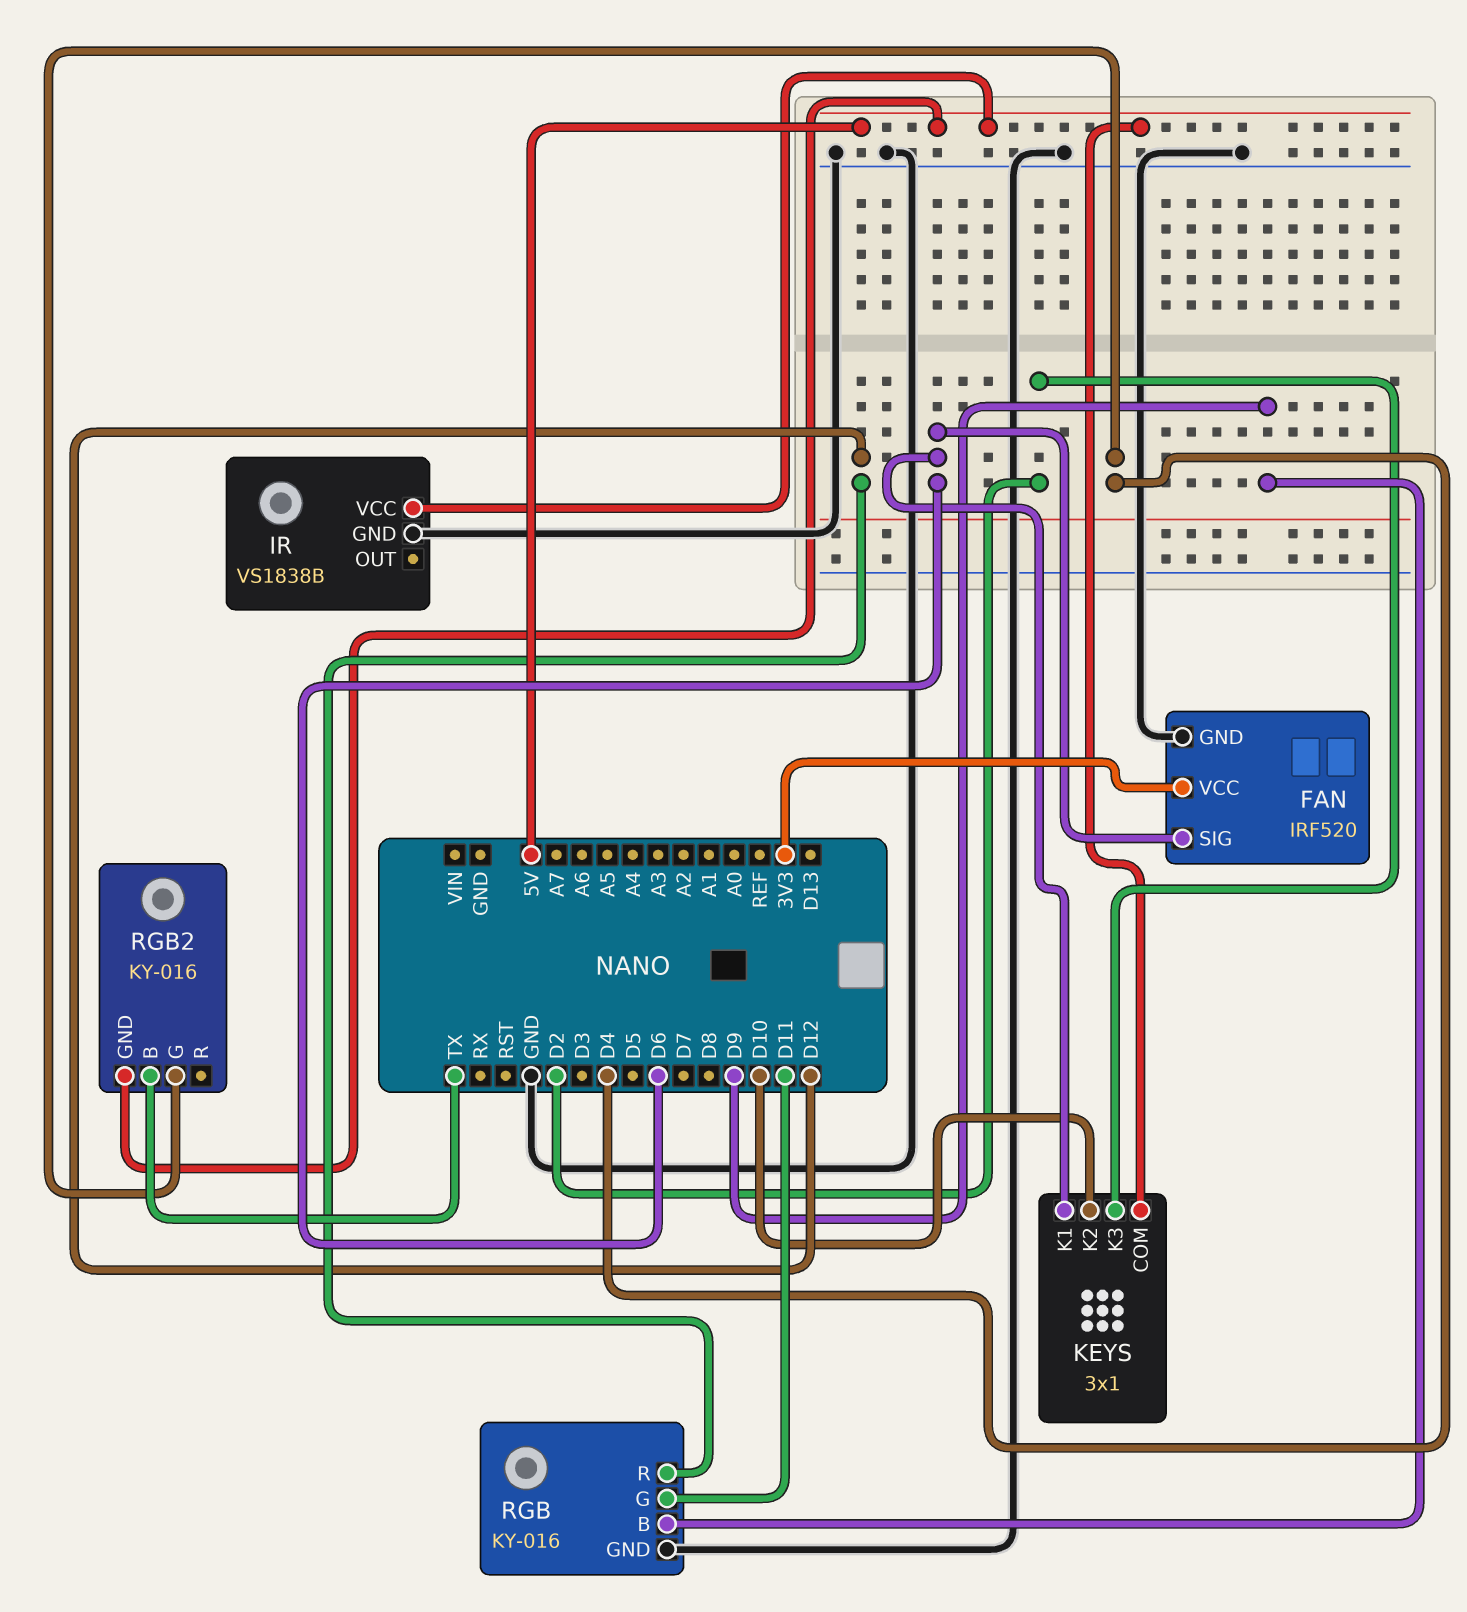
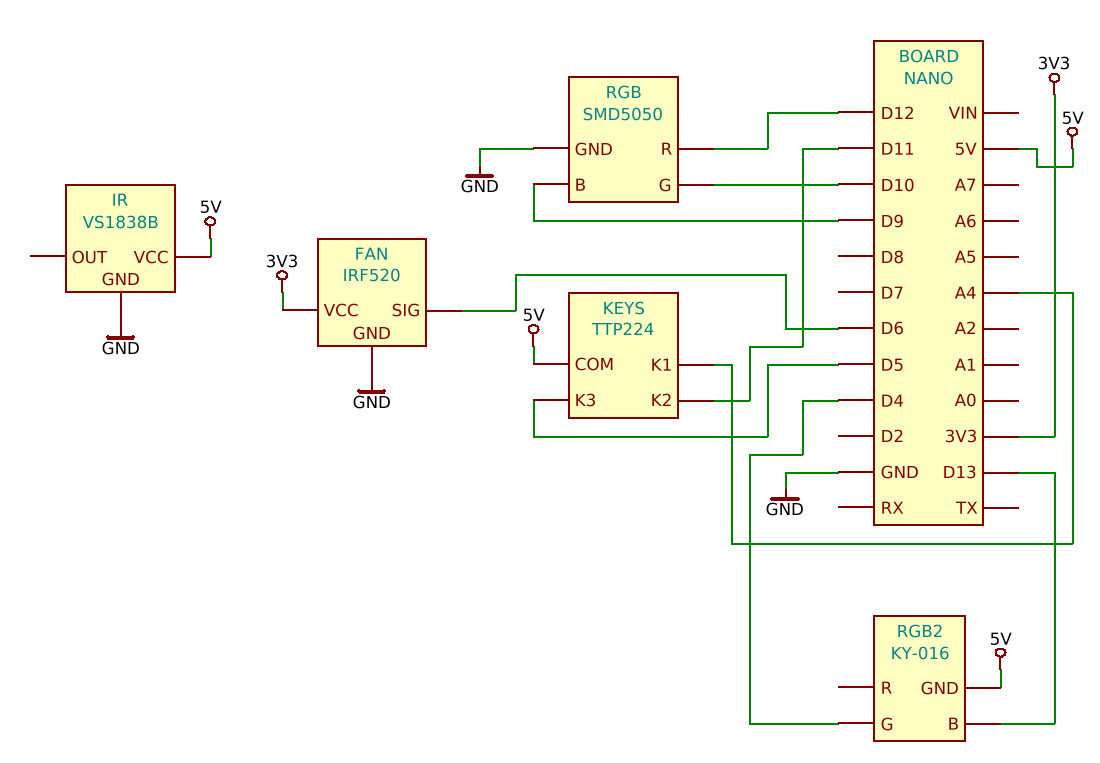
KEYS: 3x1 -> TTP224
KEYS pin K1: D6 -> A4
KEYS pin K2: D10 -> D11
KEYS pin K3: D2 -> D5
RGB: KY-016 -> SMD5050
RGB pin G: D11 -> D10
RGB2 pin B: TX -> D13

